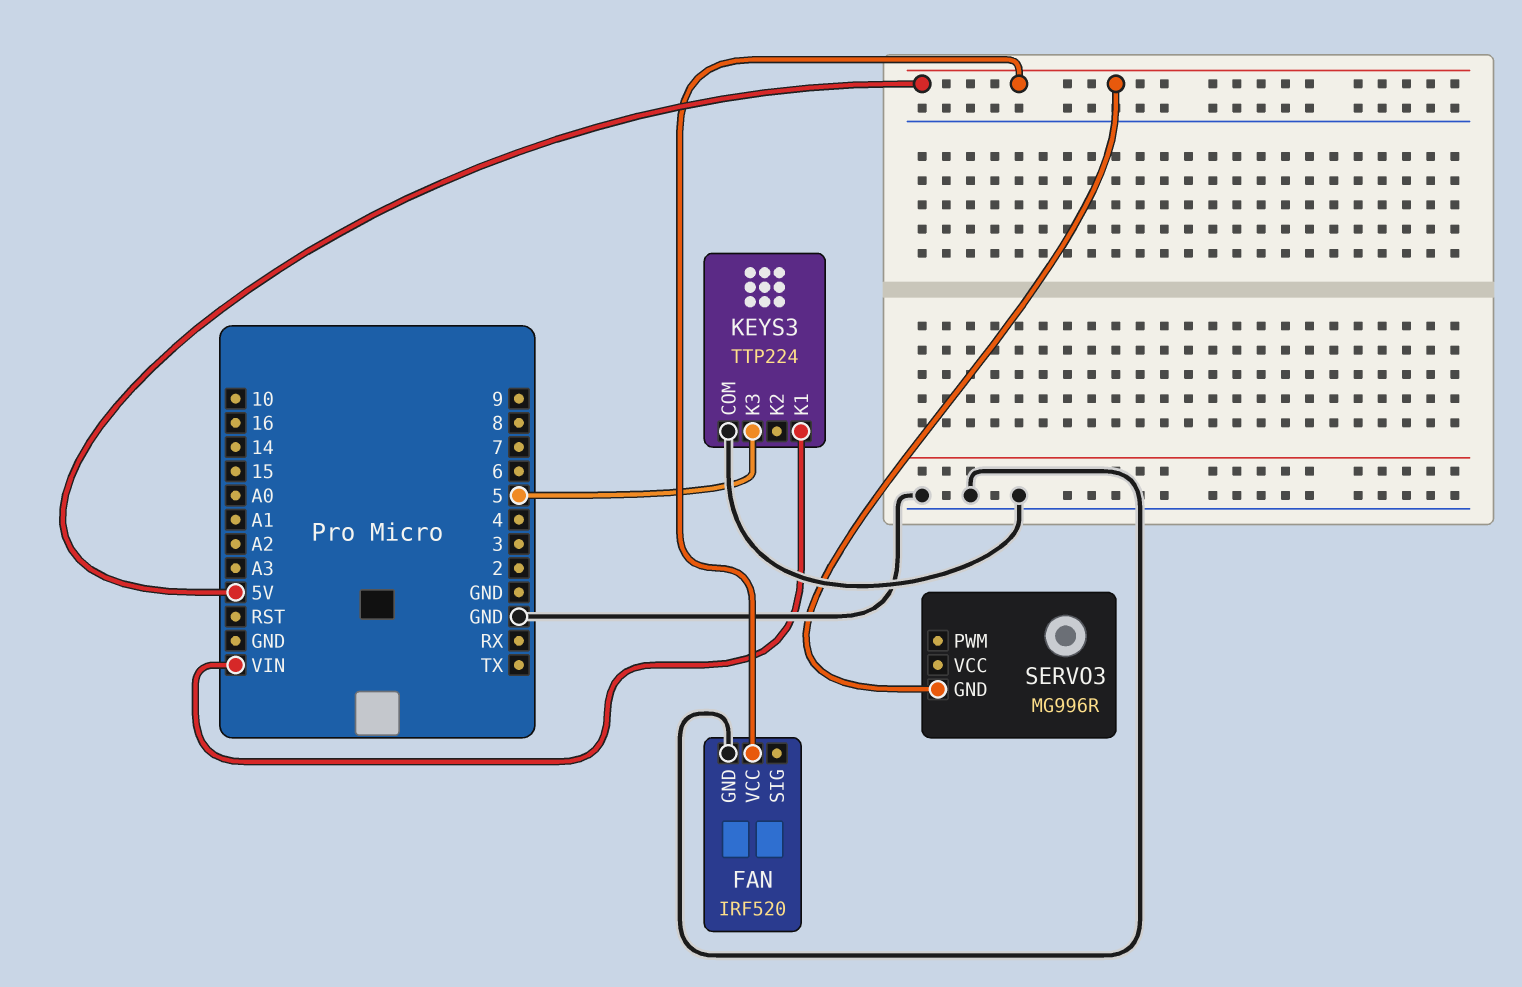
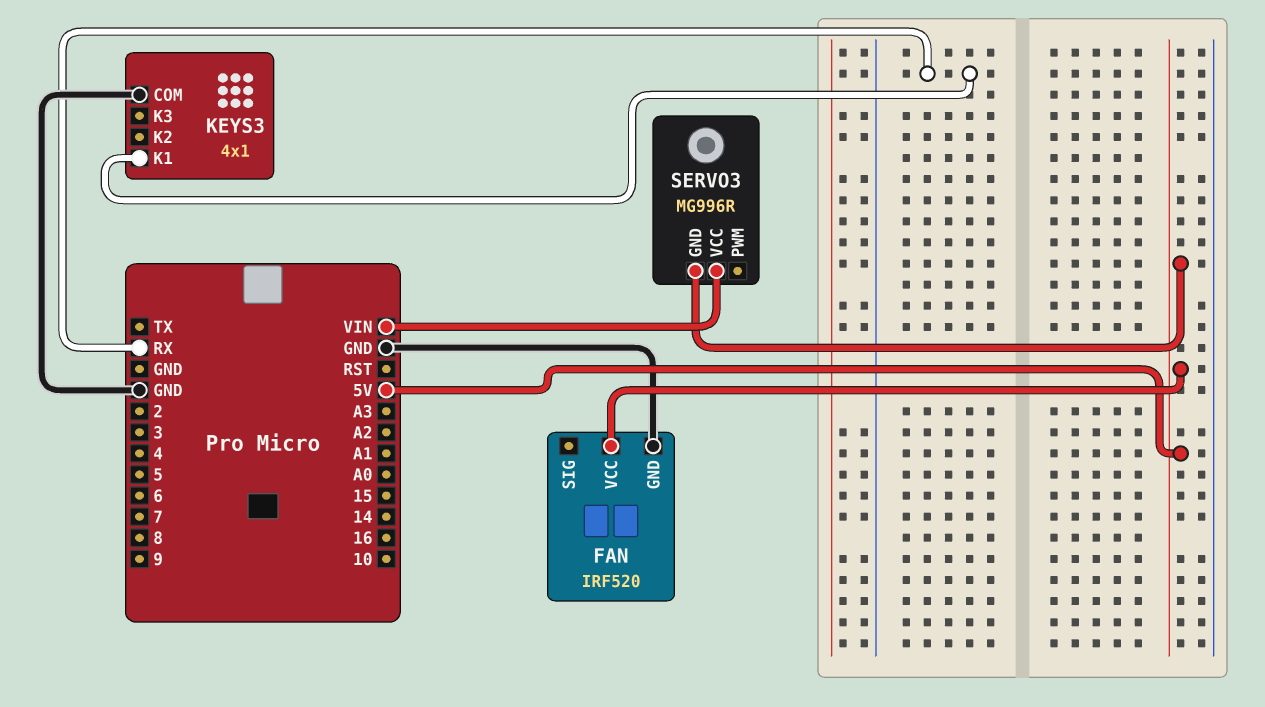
KEYS3: TTP224 -> 4x1
KEYS3 pin K1: VIN -> RX
KEYS3 pin K3: 5 -> none
SERVO3 pin VCC: none -> VIN

